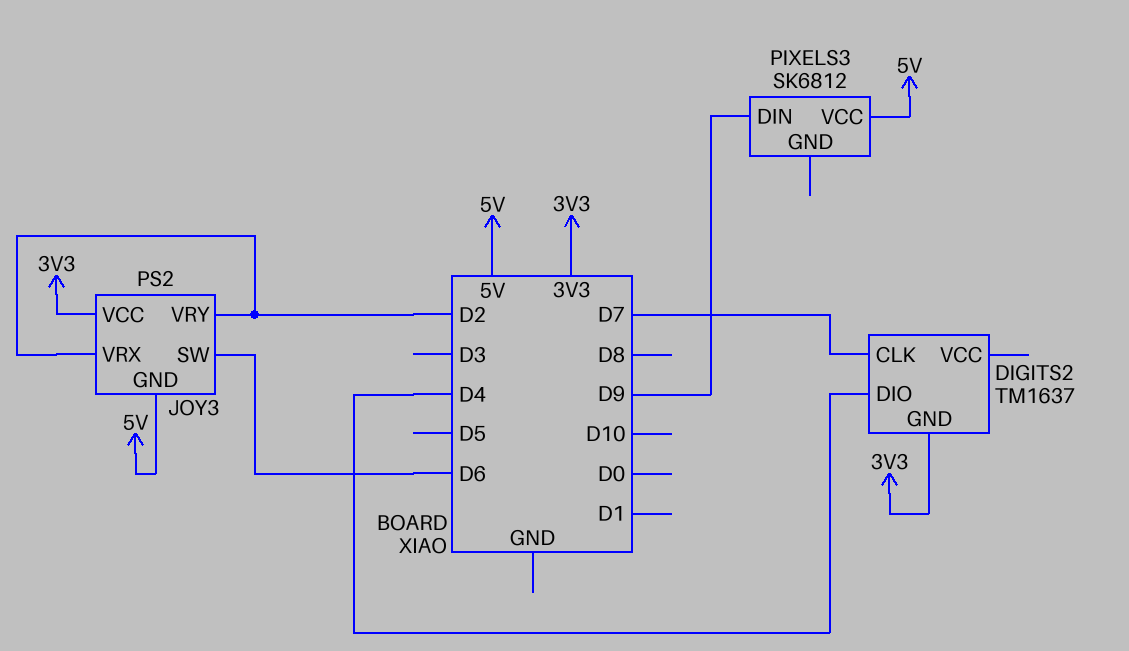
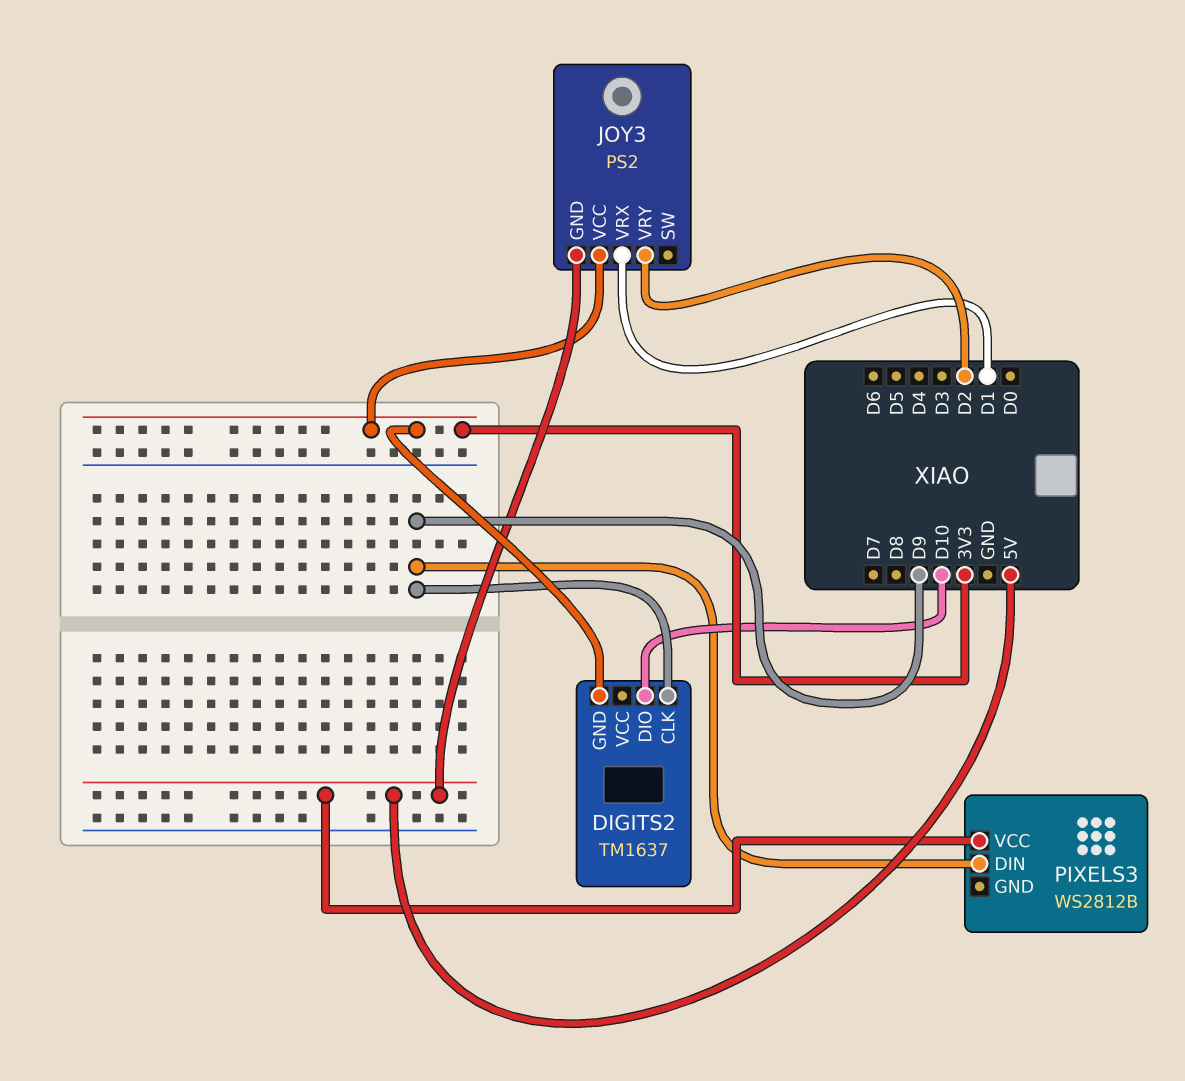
DIGITS2 pin CLK: D7 -> D9
DIGITS2 pin DIO: D4 -> D10
JOY3 pin SW: D6 -> none
JOY3 pin VRX: D2 -> D1
PIXELS3: SK6812 -> WS2812B

